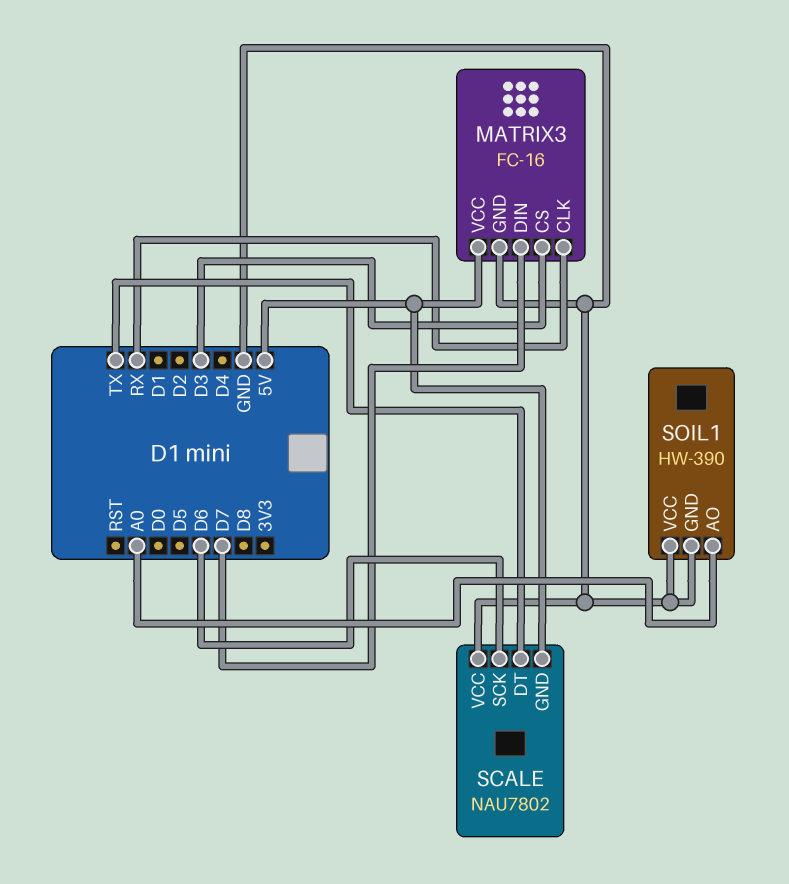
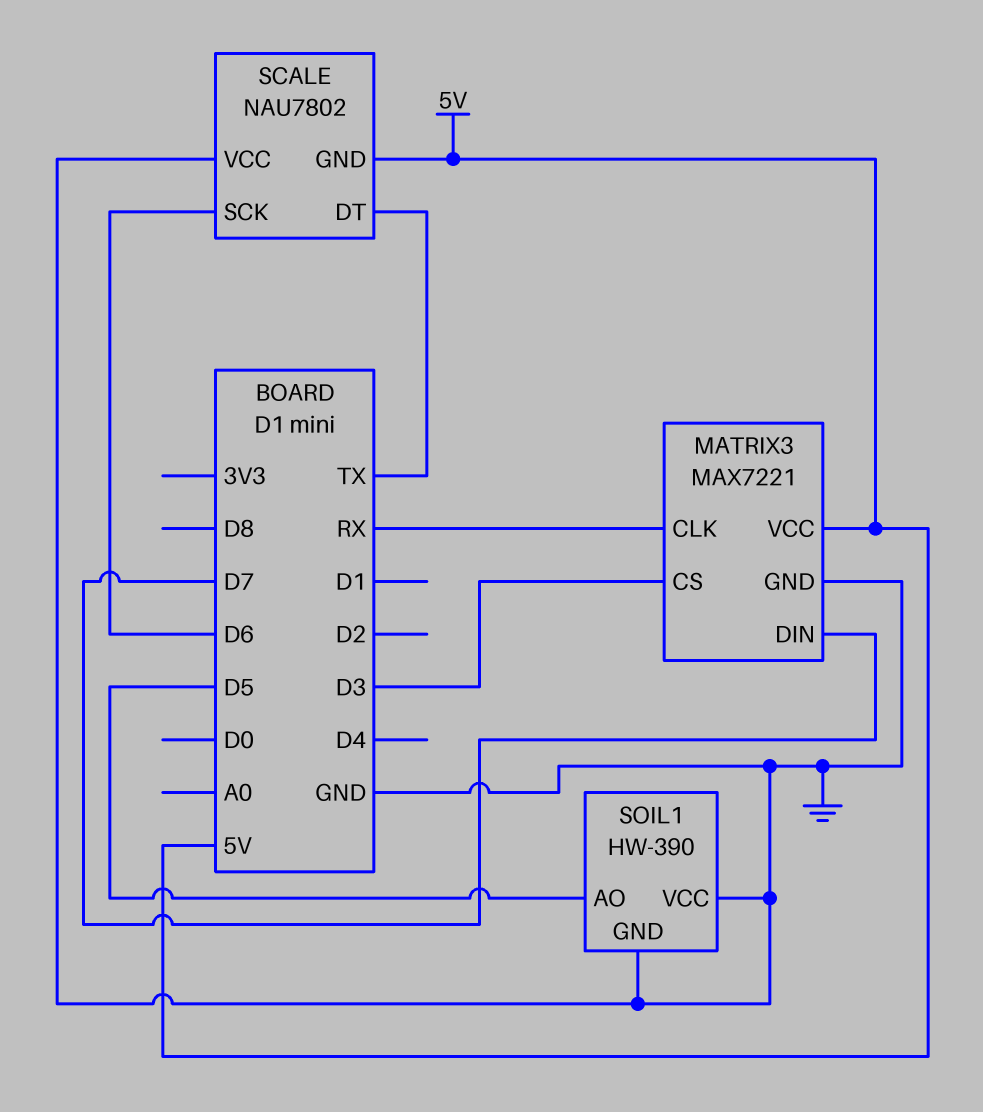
MATRIX3: FC-16 -> MAX7221
SOIL1 pin AO: A0 -> D5

